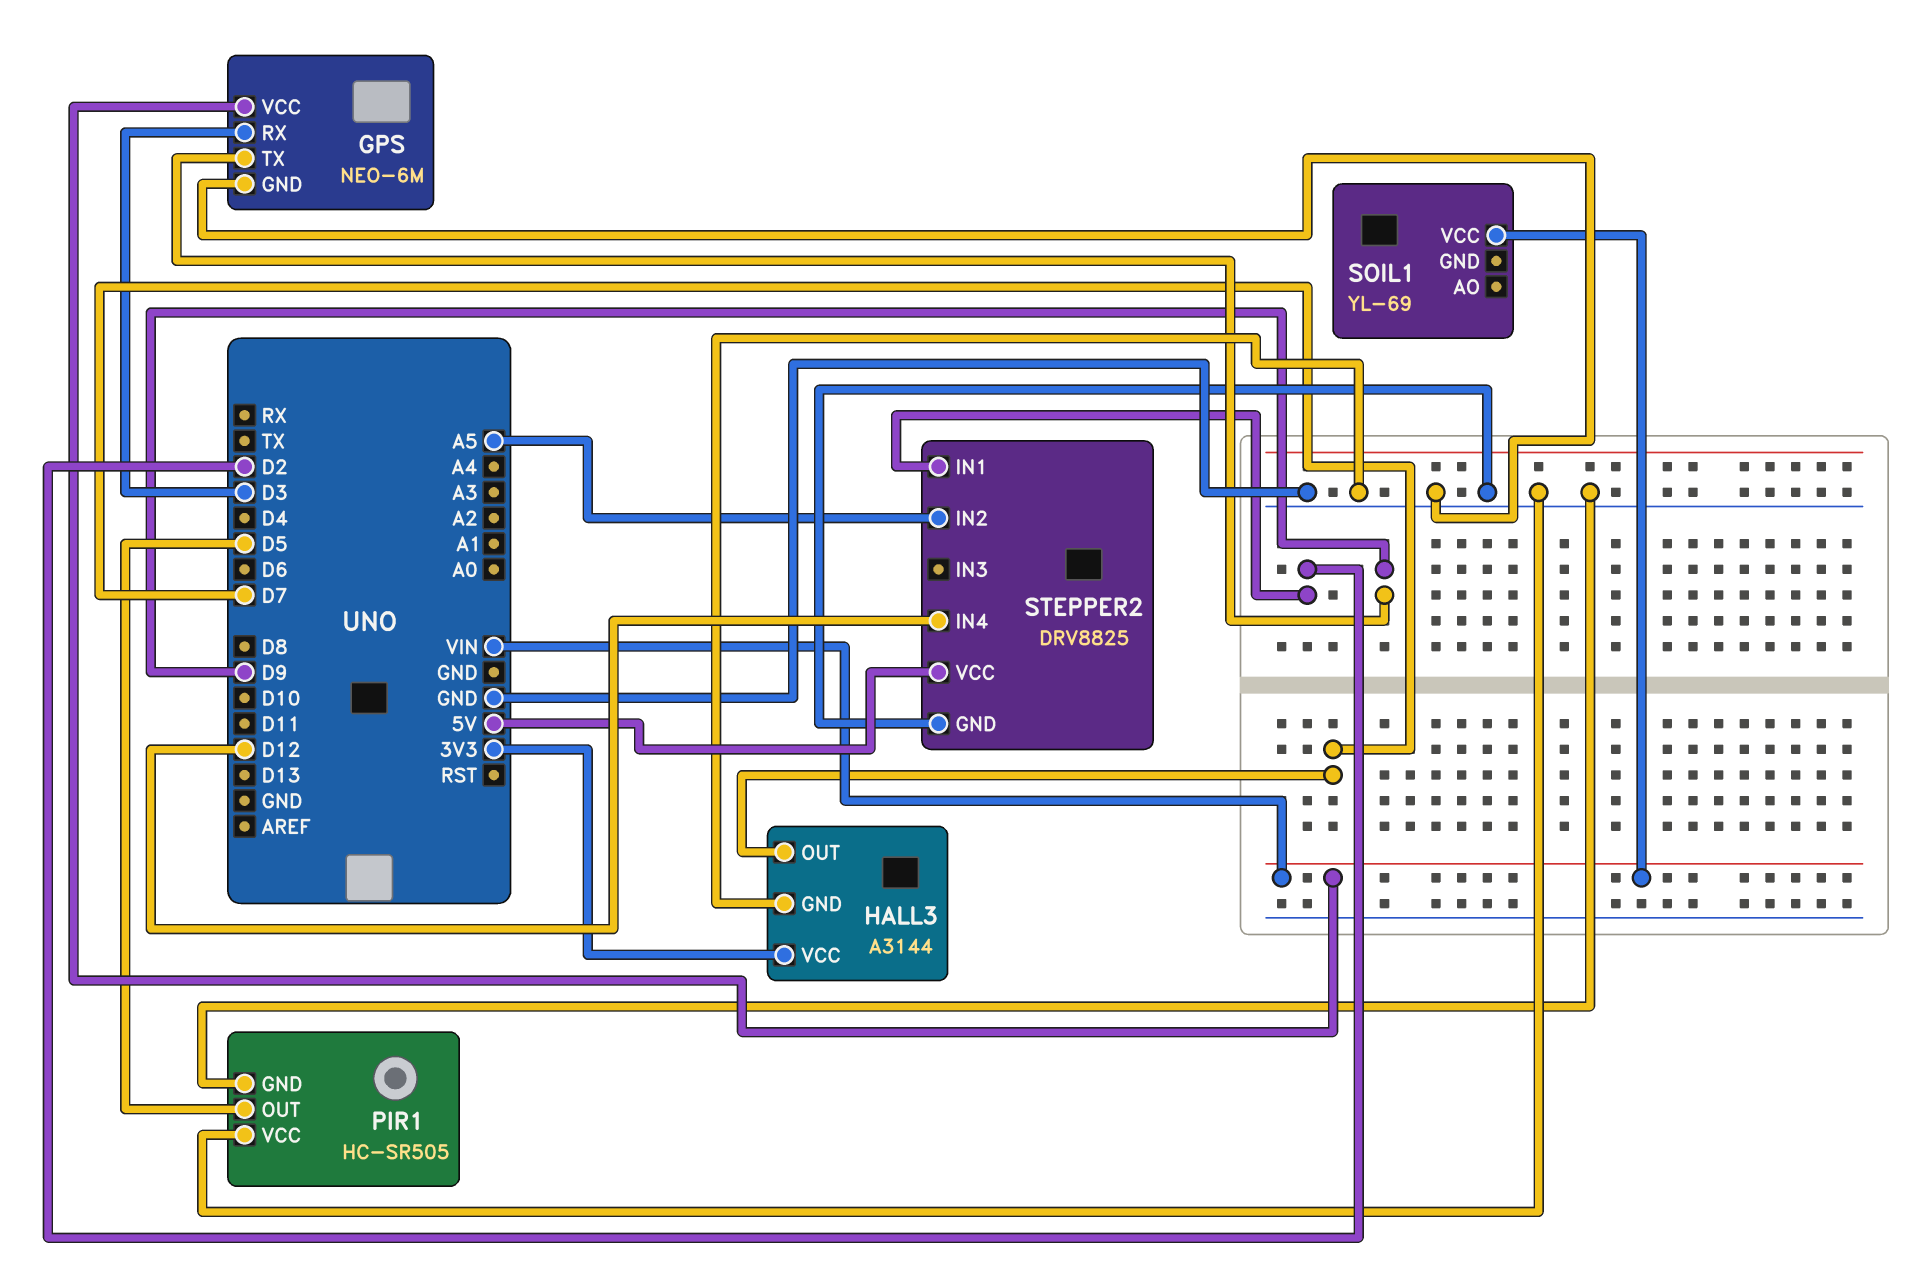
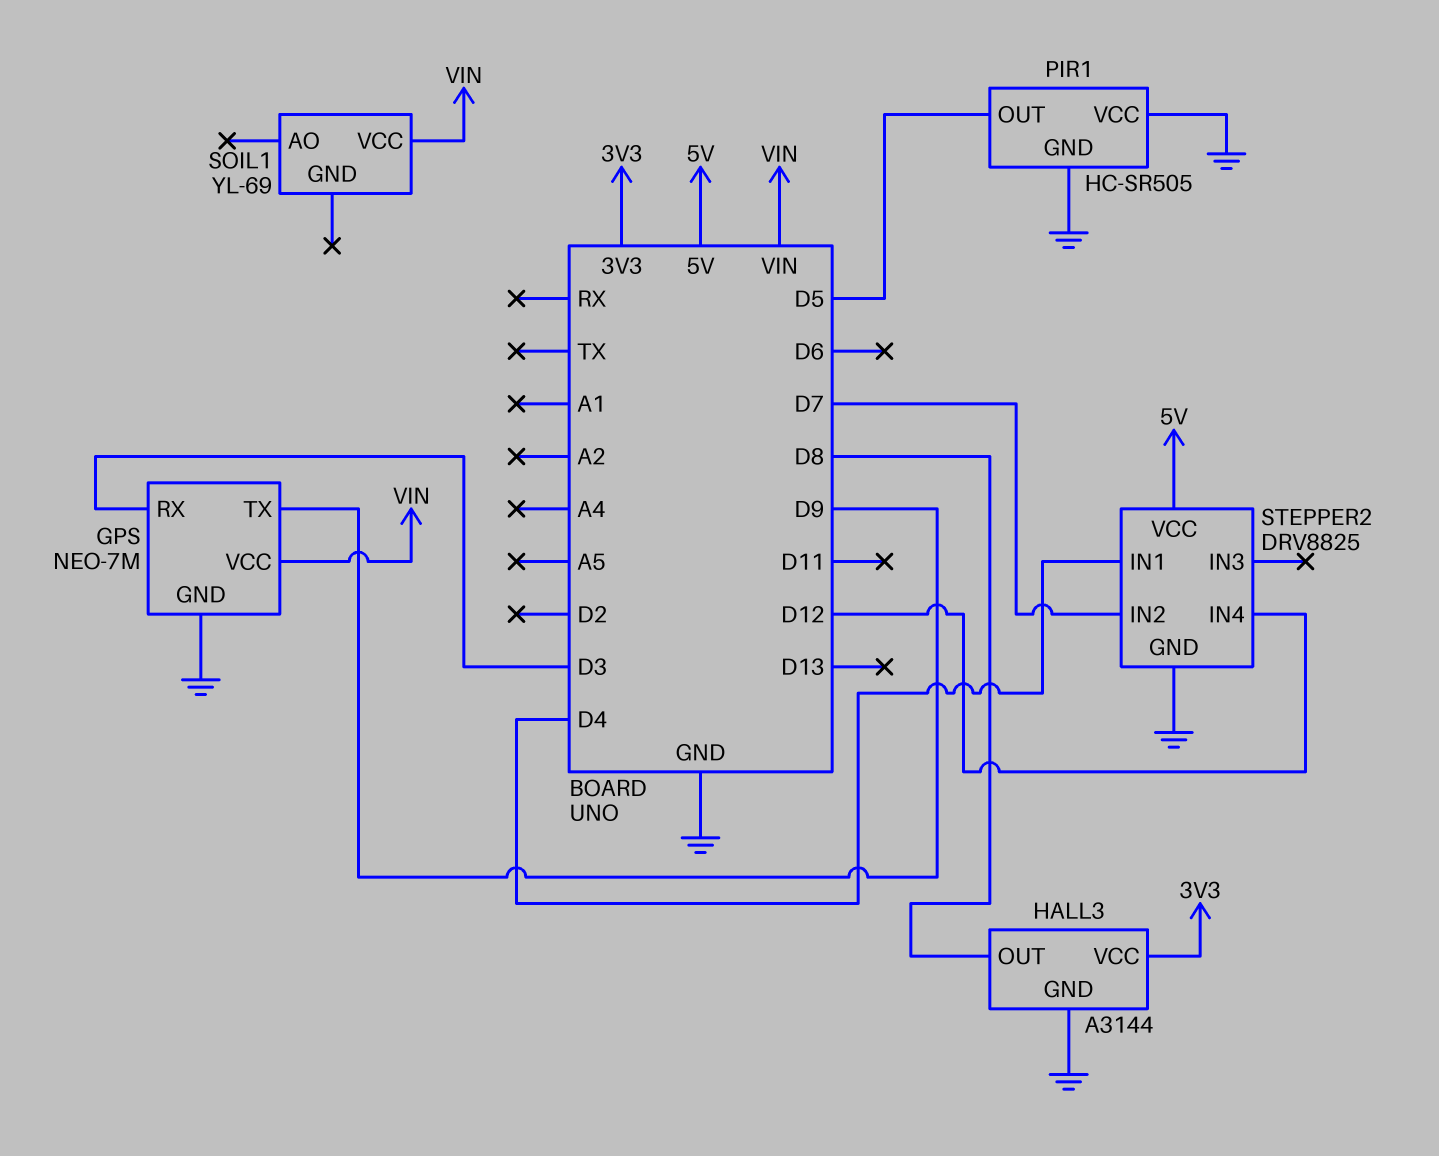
GPS: NEO-6M -> NEO-7M
HALL3 pin OUT: D7 -> D8
STEPPER2 pin IN1: D2 -> D4
STEPPER2 pin IN2: A5 -> D7

